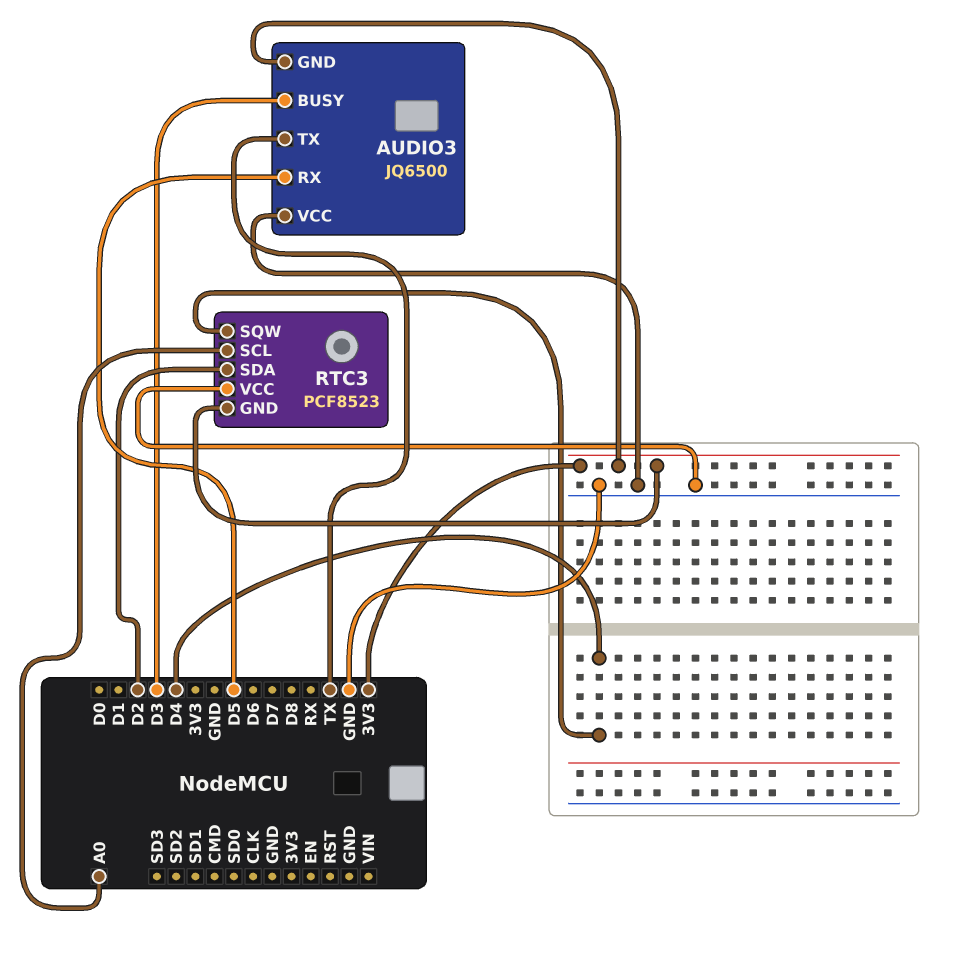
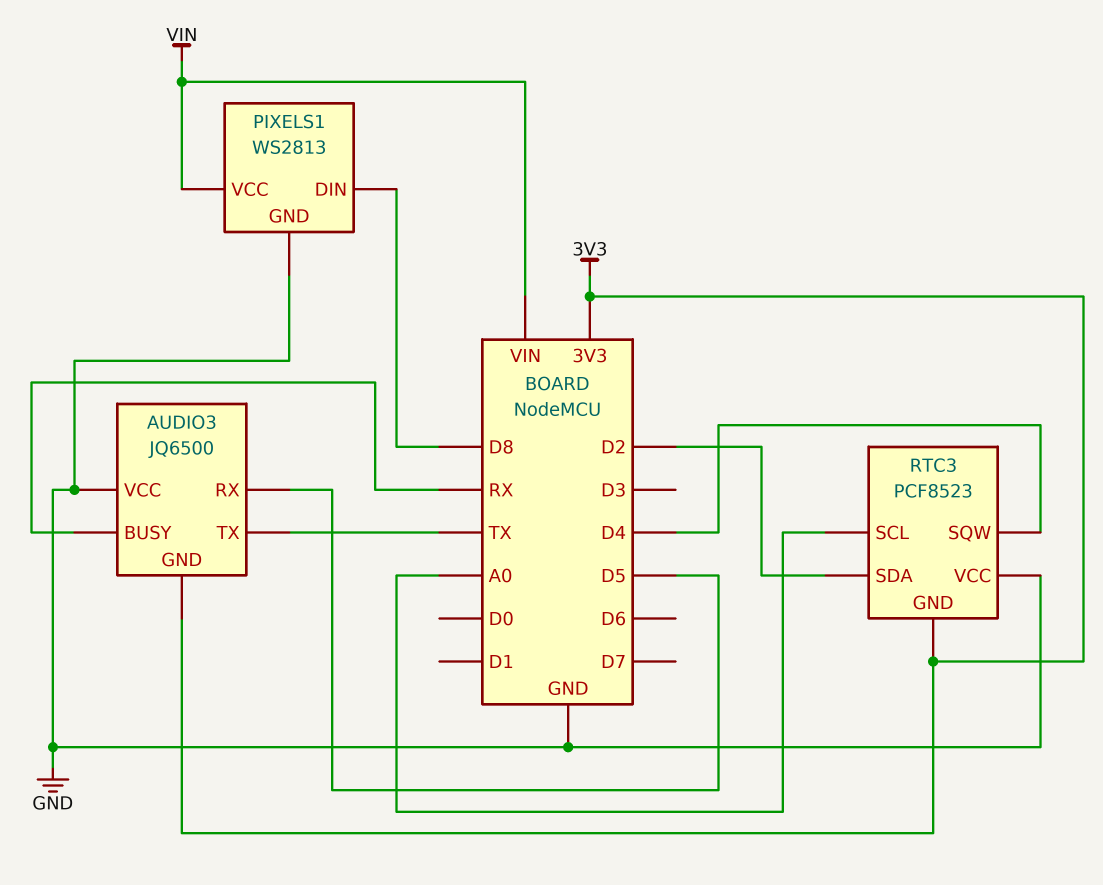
AUDIO3 pin BUSY: D3 -> RX
PIXELS1: none -> WS2813
PIXELS1 pin DIN: none -> D8
PIXELS1 pin GND: none -> GND
PIXELS1 pin VCC: none -> VIN

